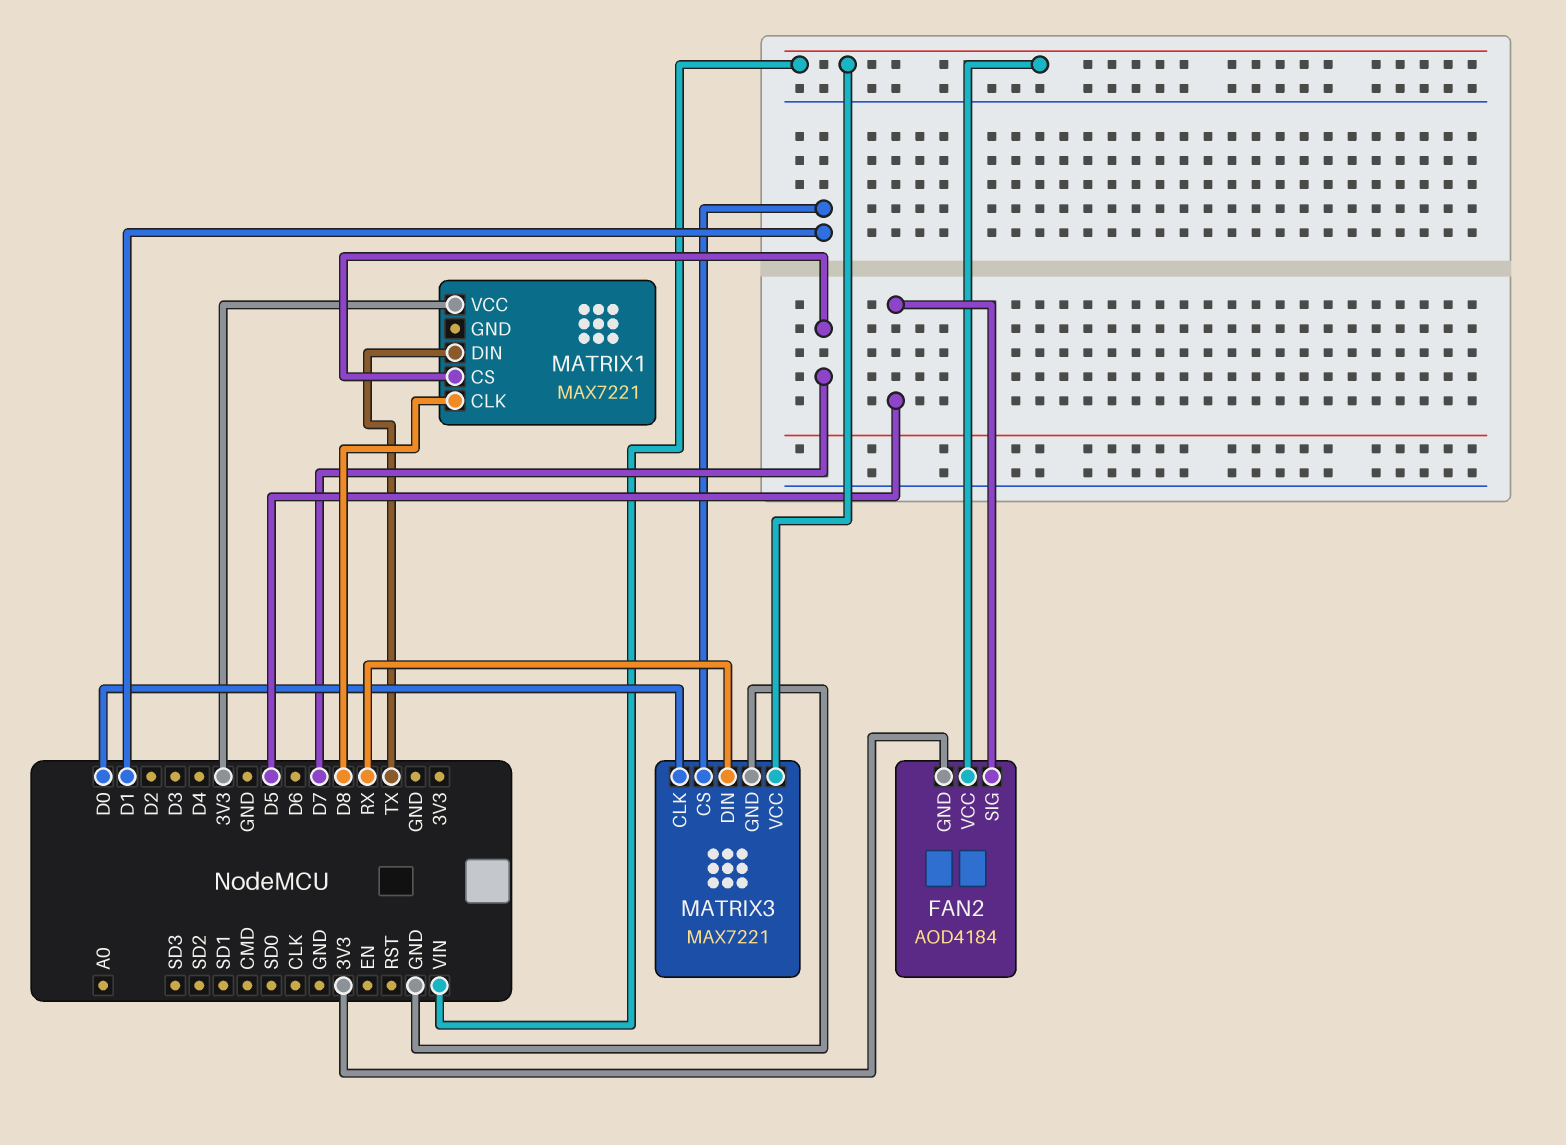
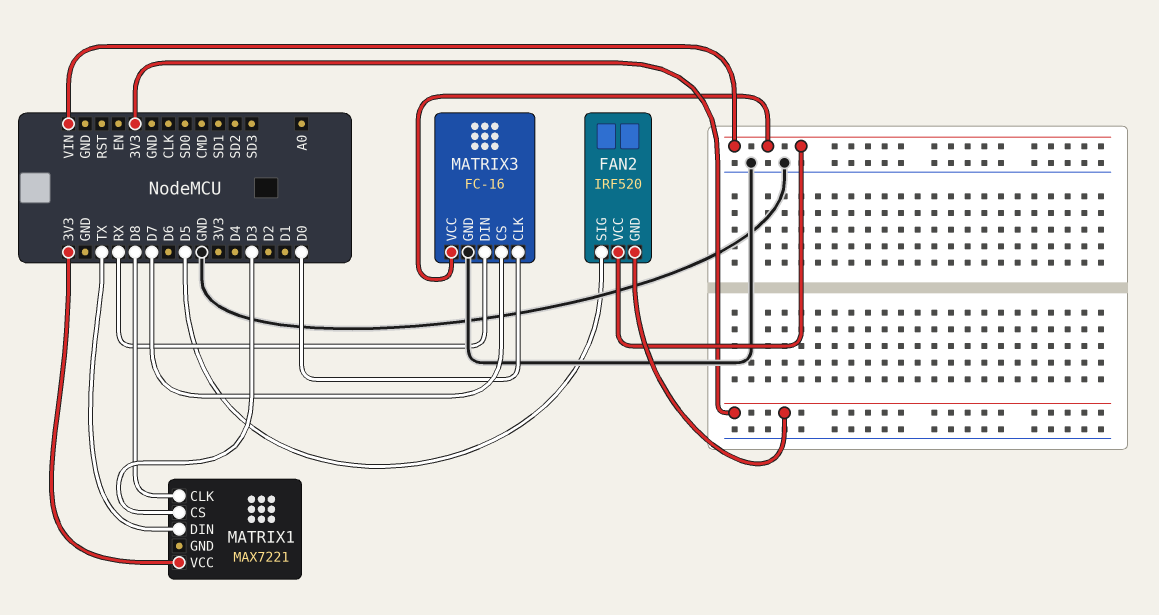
FAN2: AOD4184 -> IRF520
MATRIX1 pin CS: D7 -> D3
MATRIX3: MAX7221 -> FC-16
MATRIX3 pin CS: D1 -> D7

